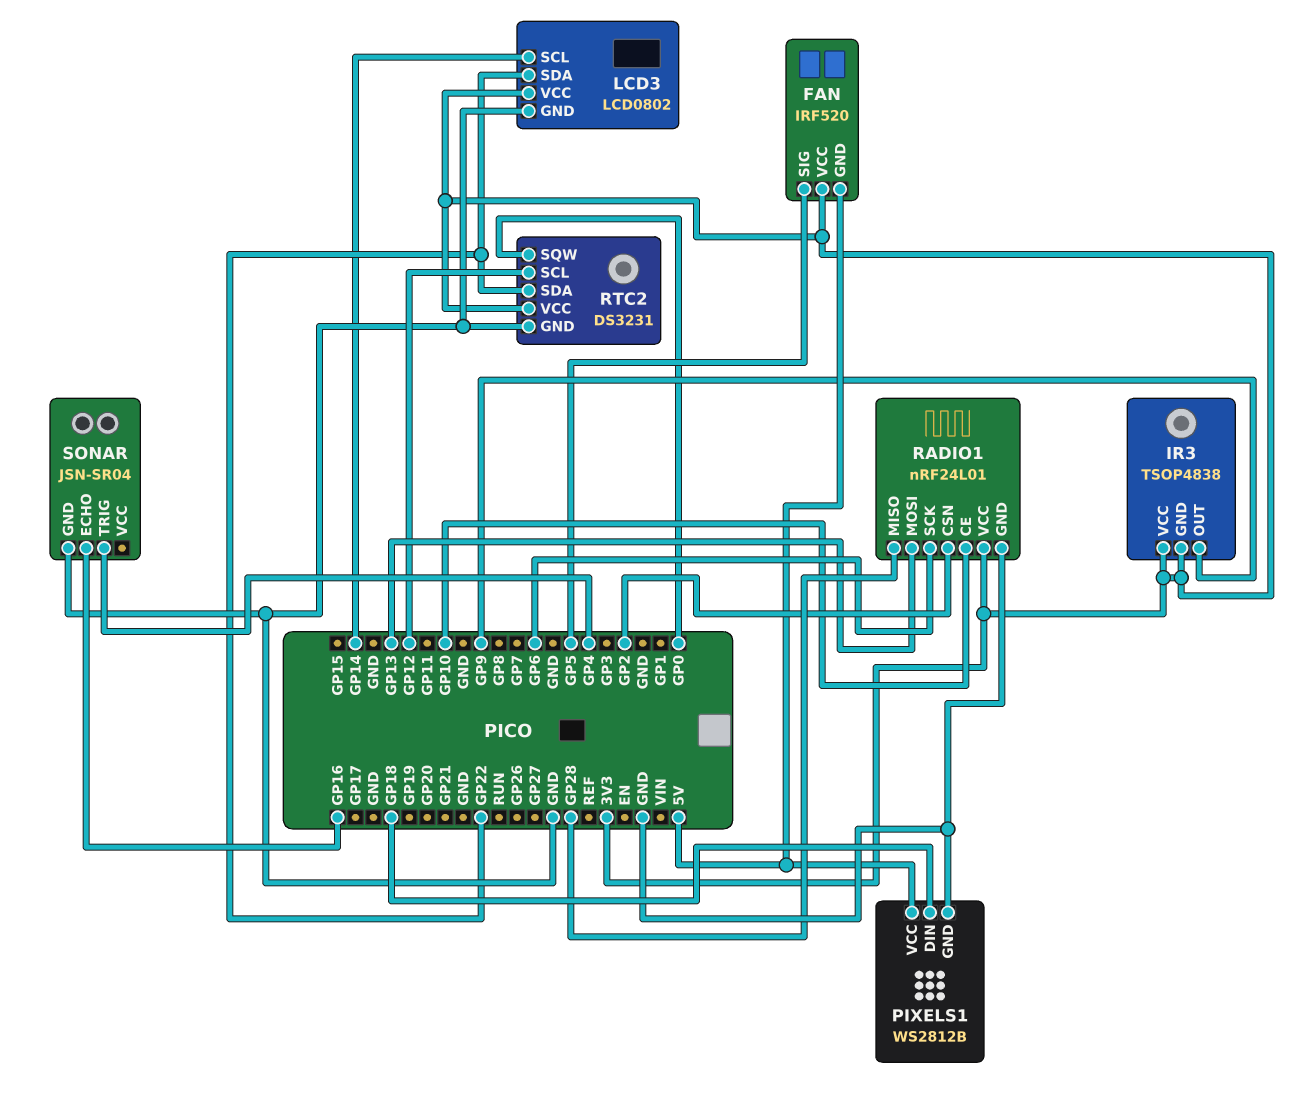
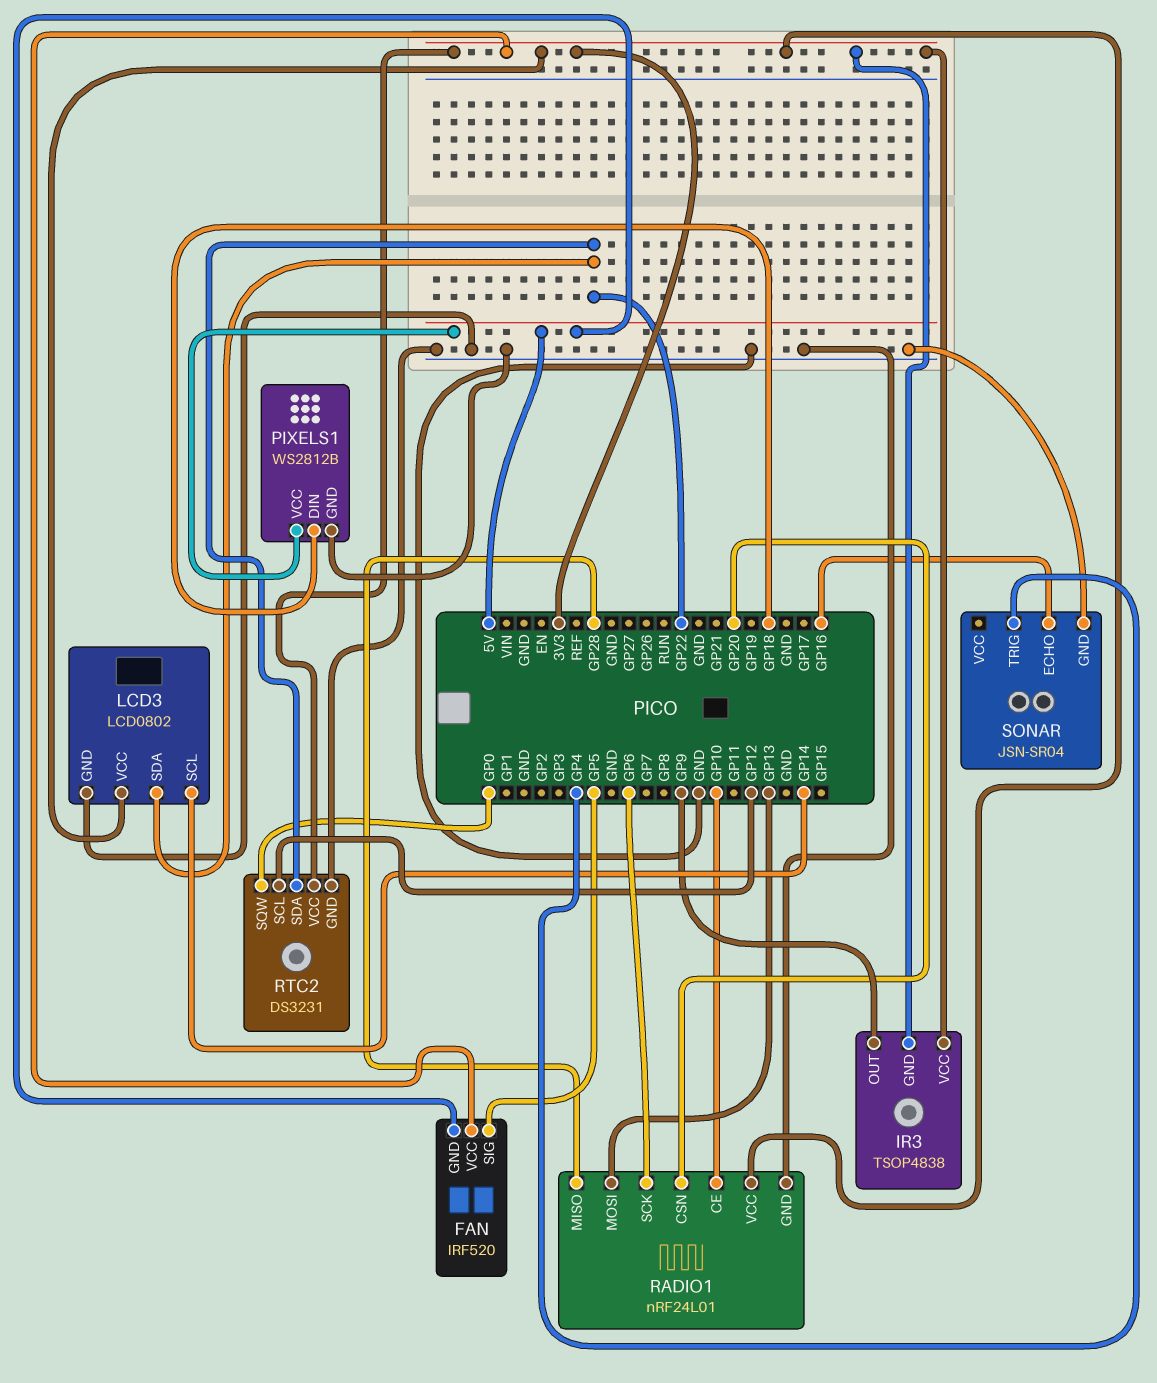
RADIO1 pin CSN: GP2 -> GP20

